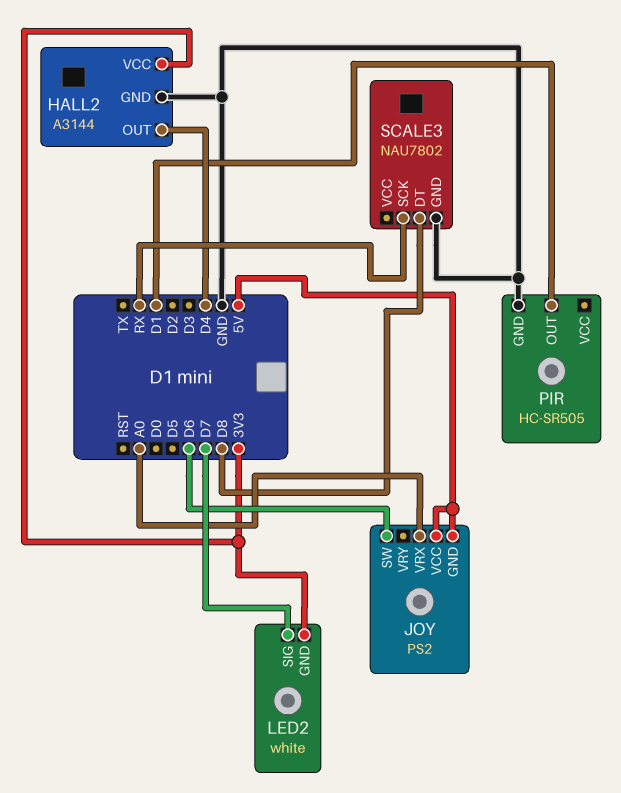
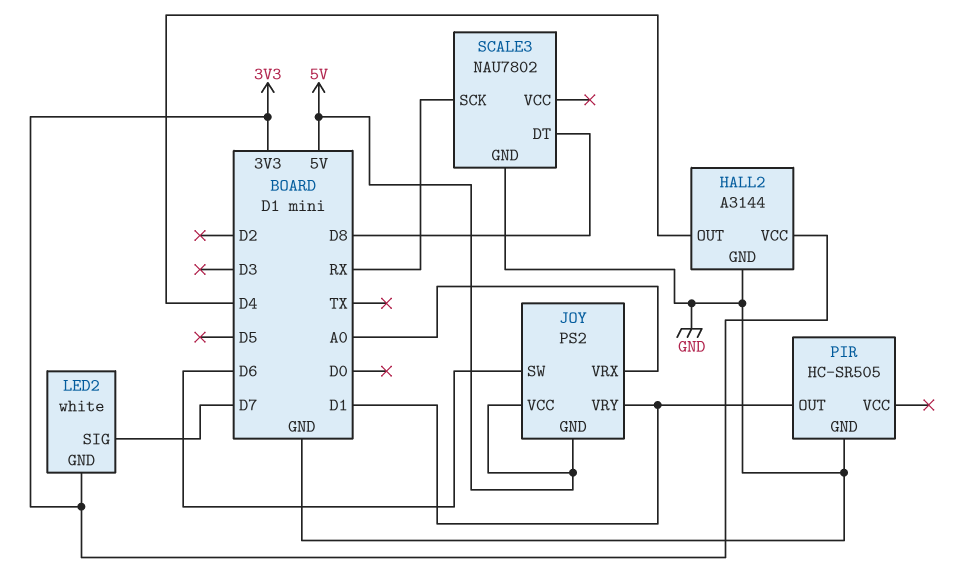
JOY pin VRY: none -> D1

